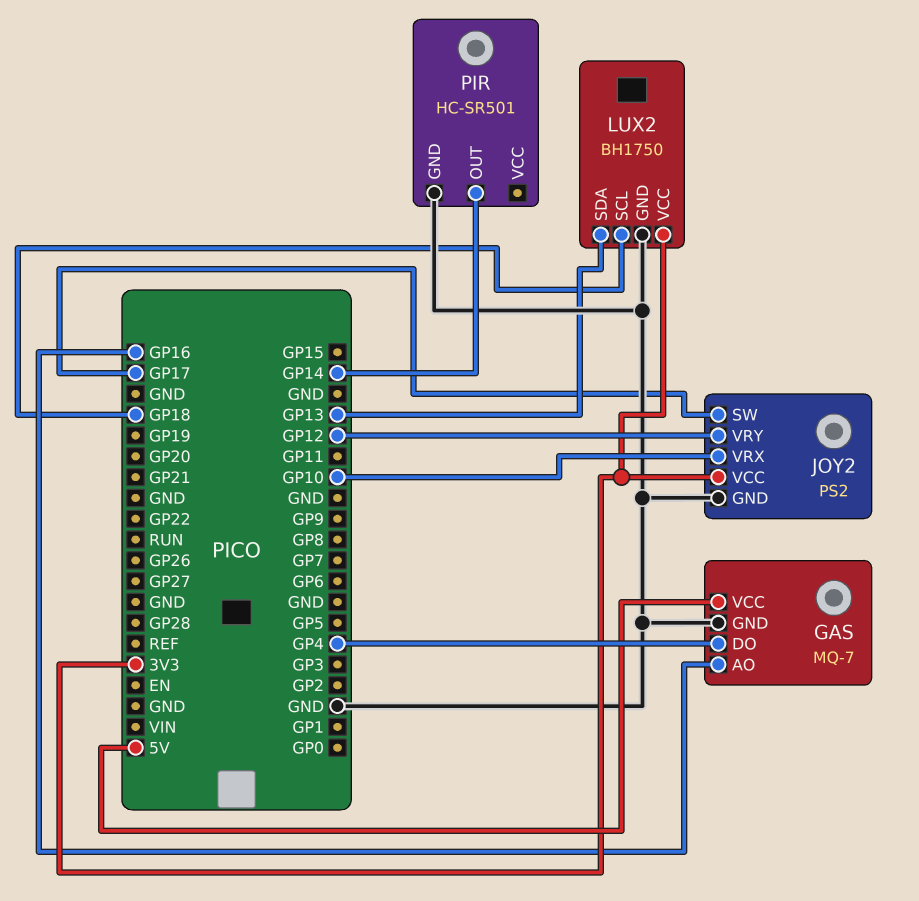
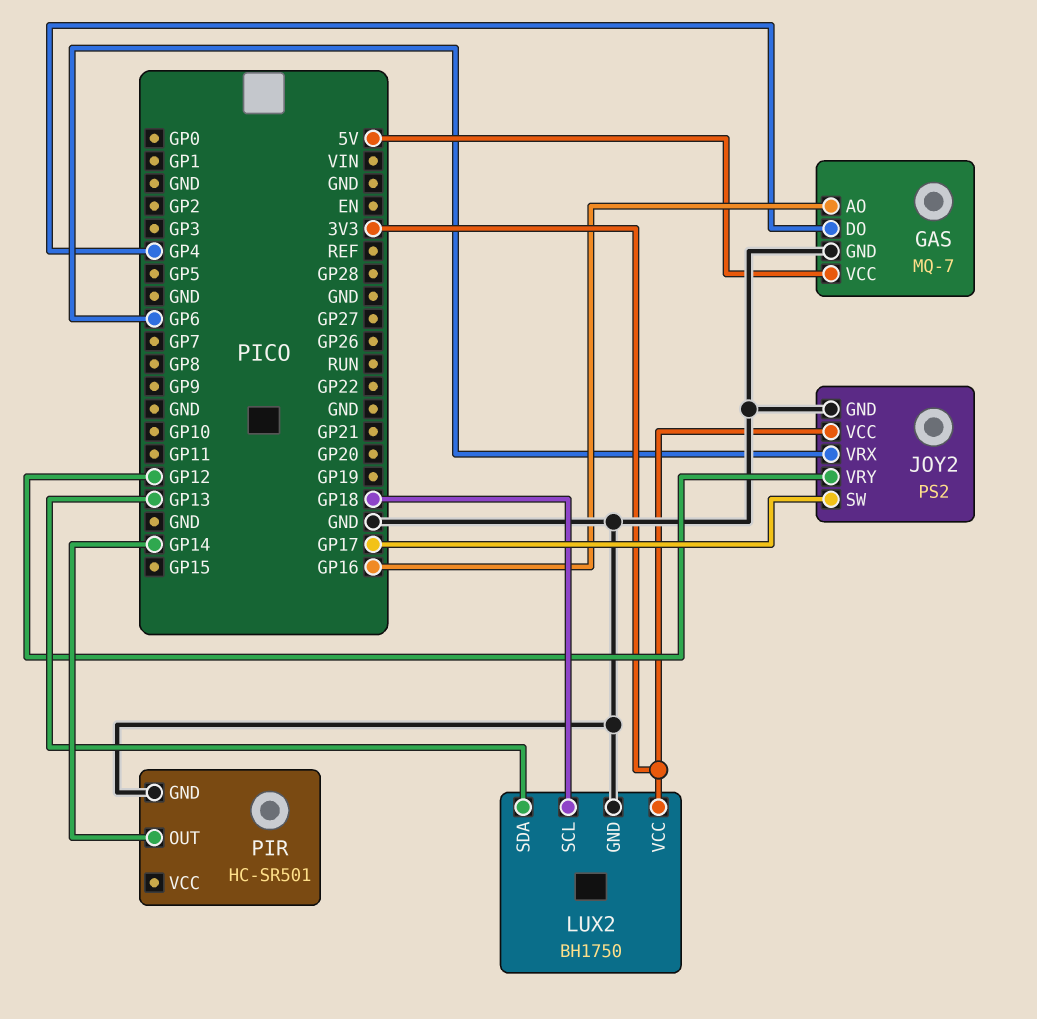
JOY2 pin VRX: GP10 -> GP6

